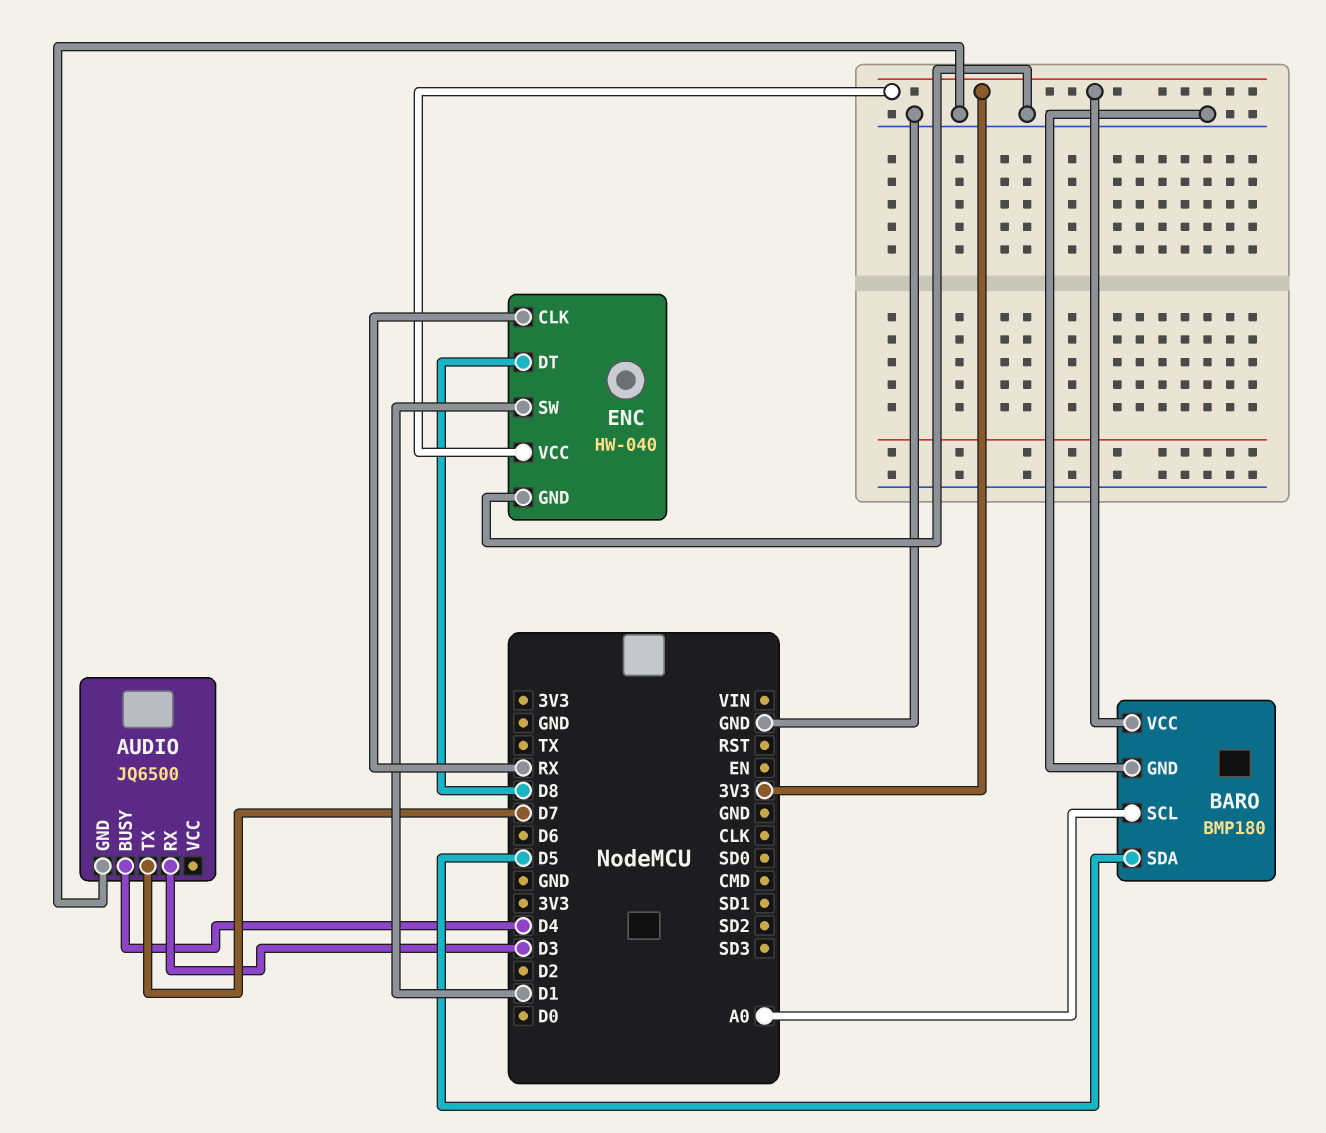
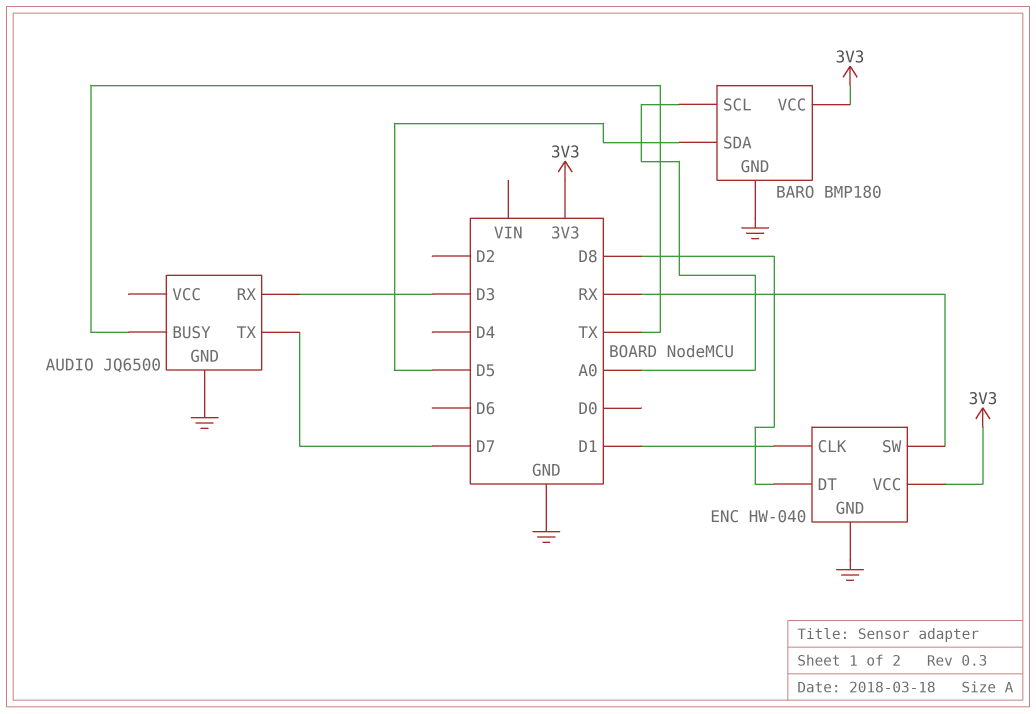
AUDIO pin BUSY: D4 -> TX
ENC pin CLK: RX -> D1
ENC pin SW: D1 -> RX

